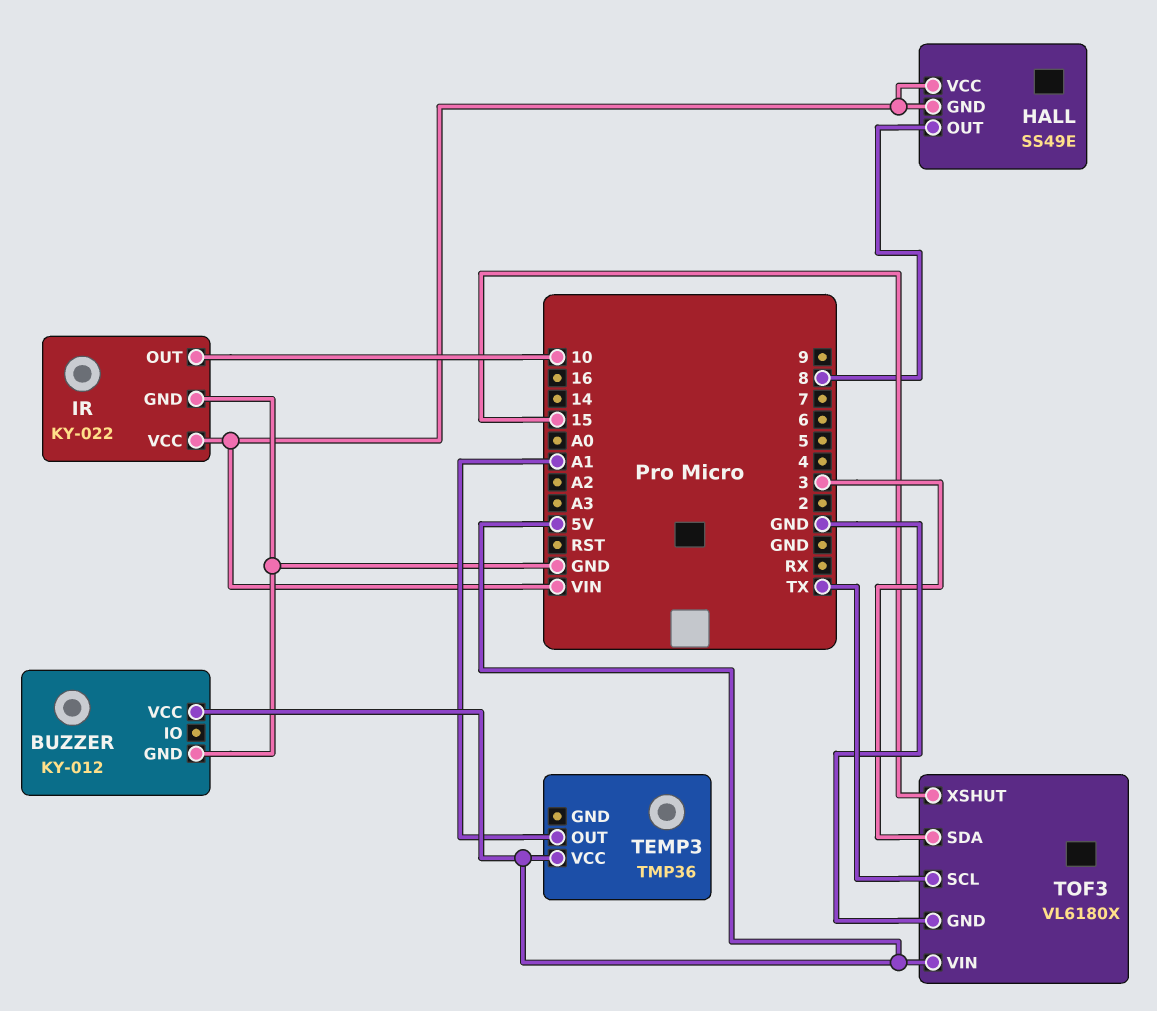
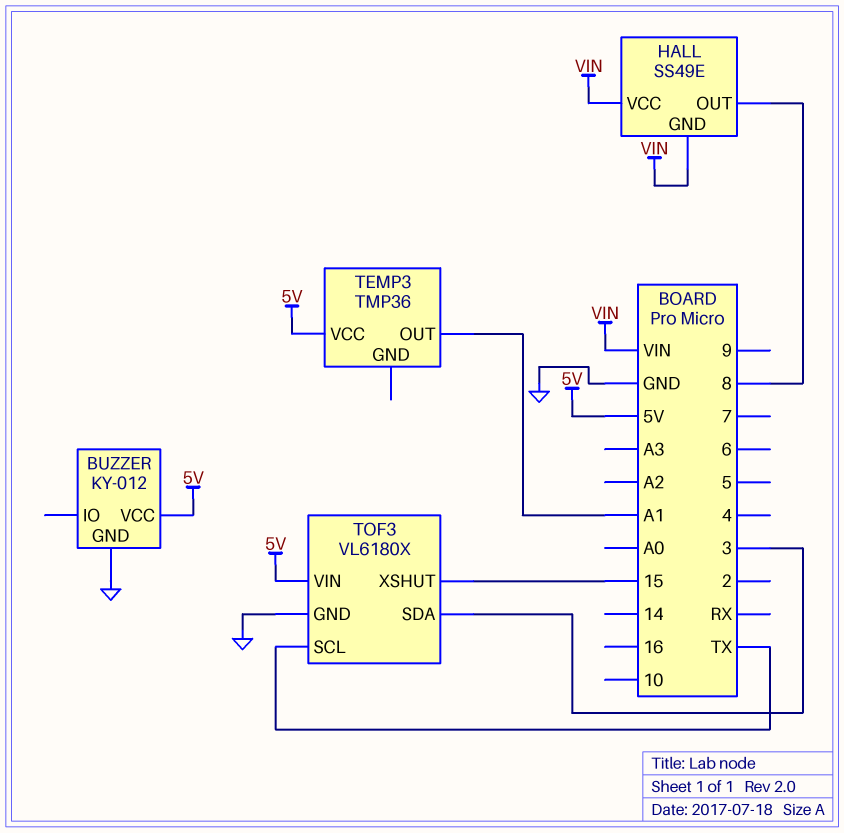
IR: KY-022 -> none
IR pin GND: GND -> none
IR pin OUT: 10 -> none
IR pin VCC: VIN -> none

